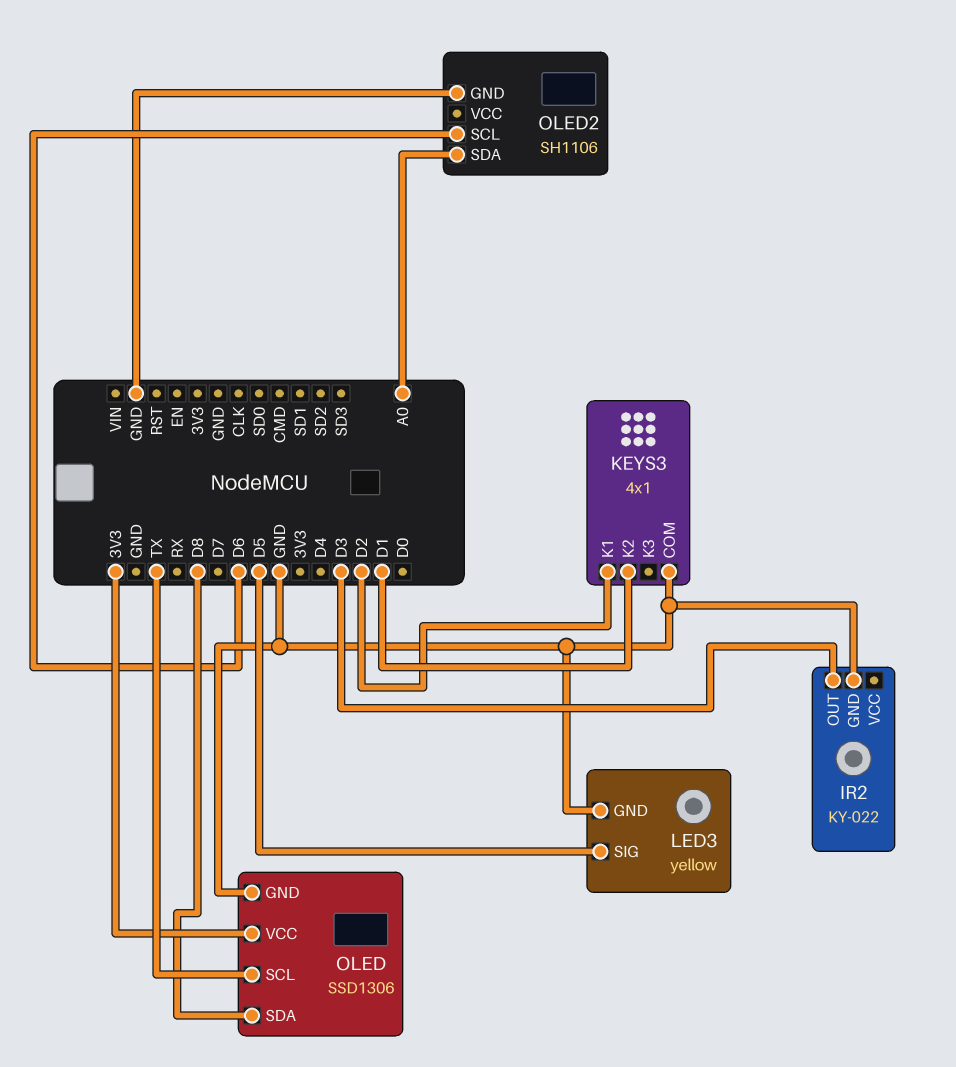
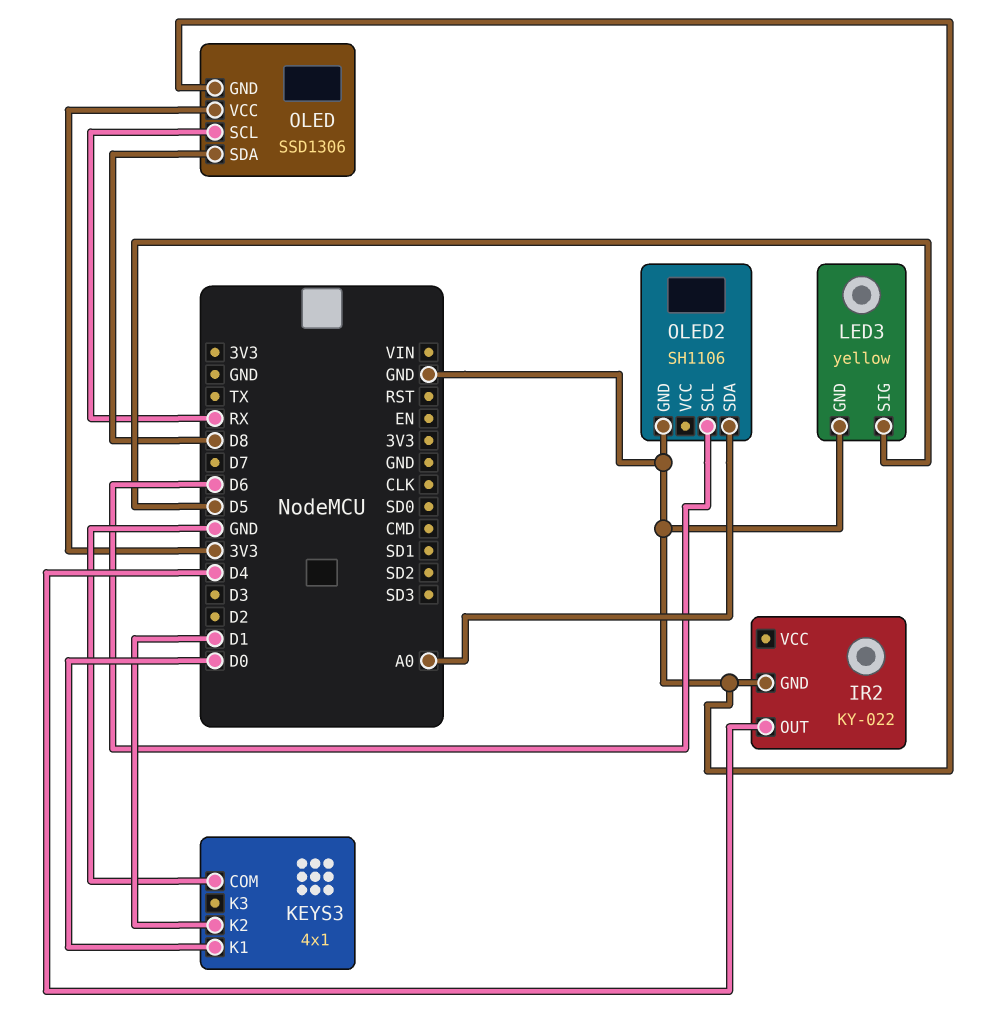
IR2 pin OUT: D3 -> D4
KEYS3 pin K1: D2 -> D0
OLED pin SCL: TX -> RX

